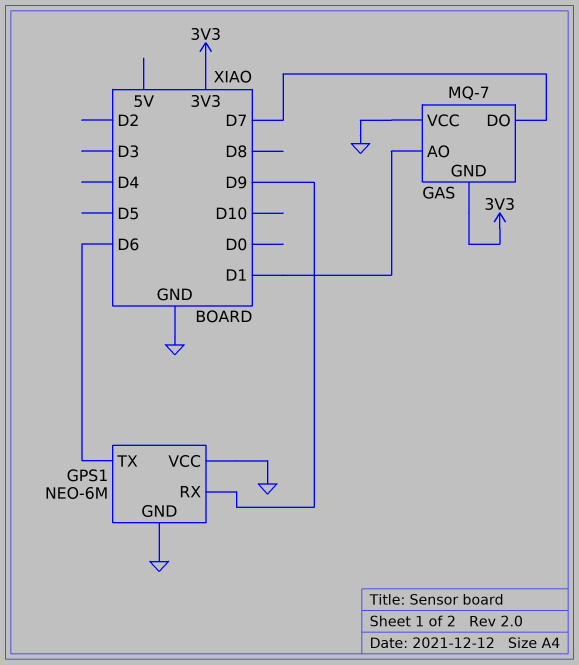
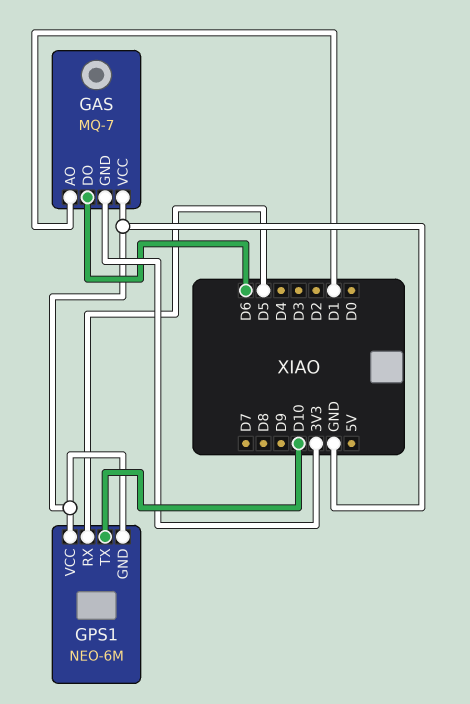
GAS pin DO: D7 -> D6
GPS1 pin RX: D9 -> D5
GPS1 pin TX: D6 -> D10

